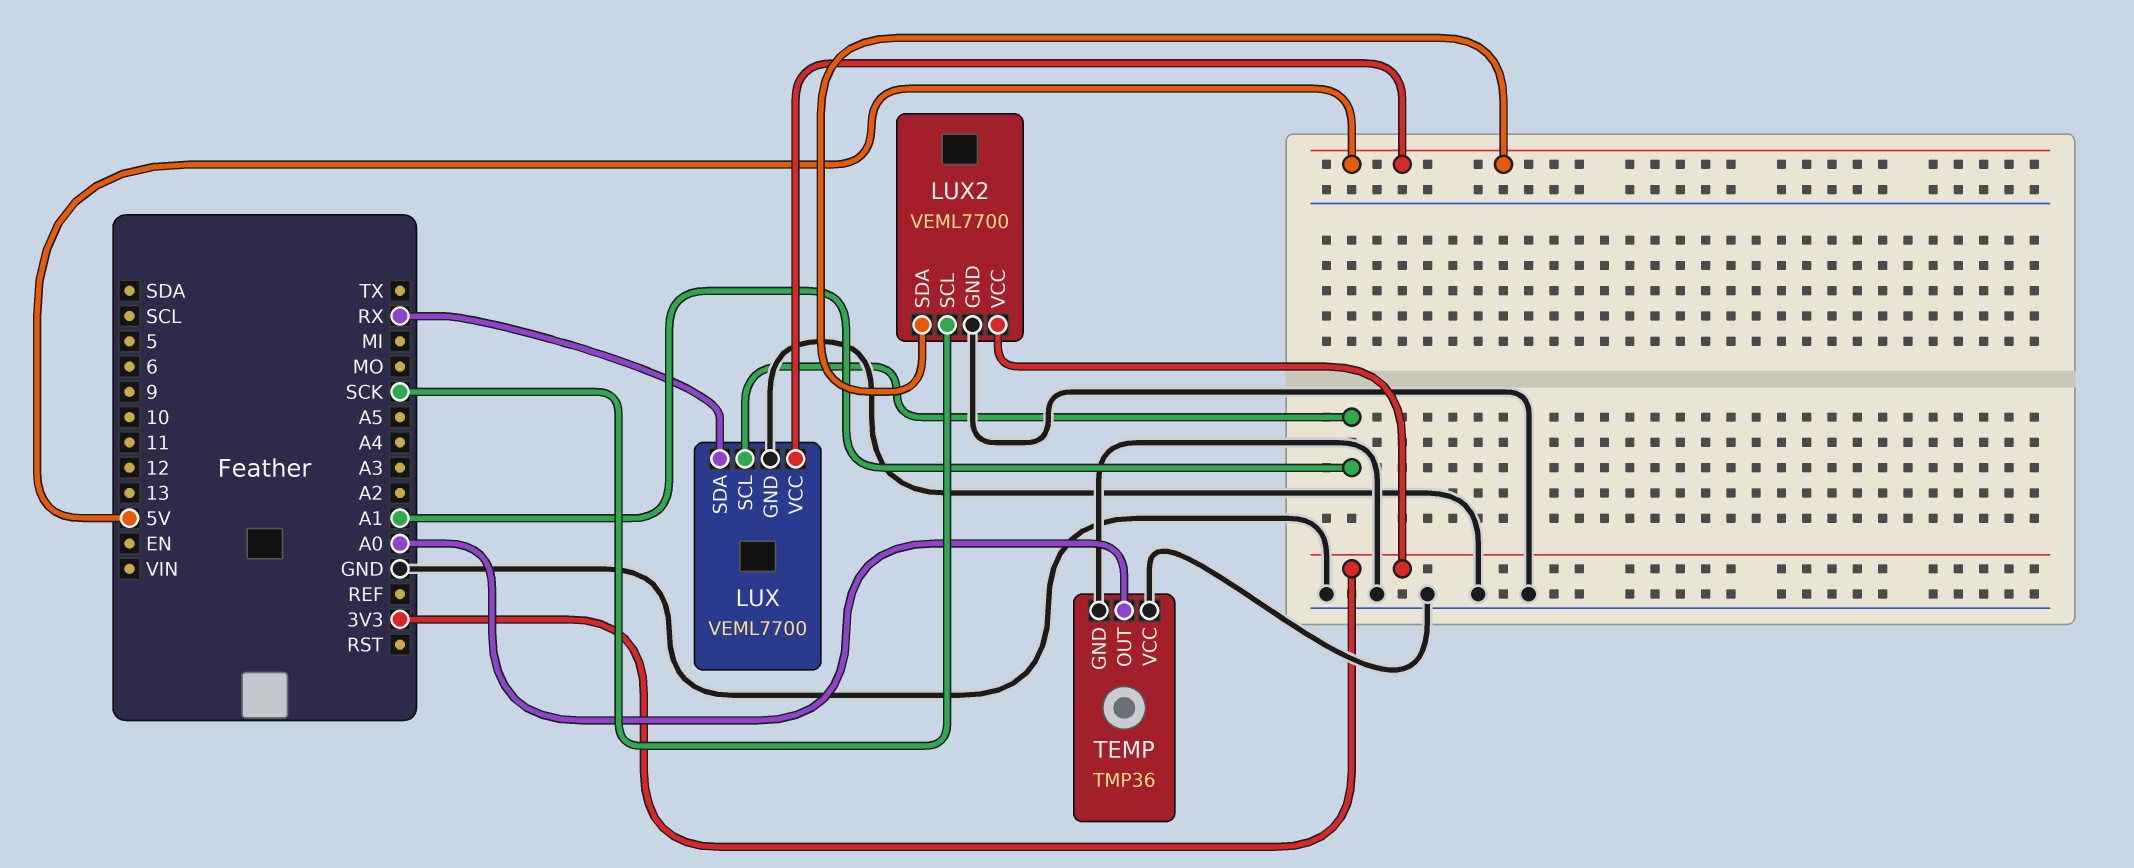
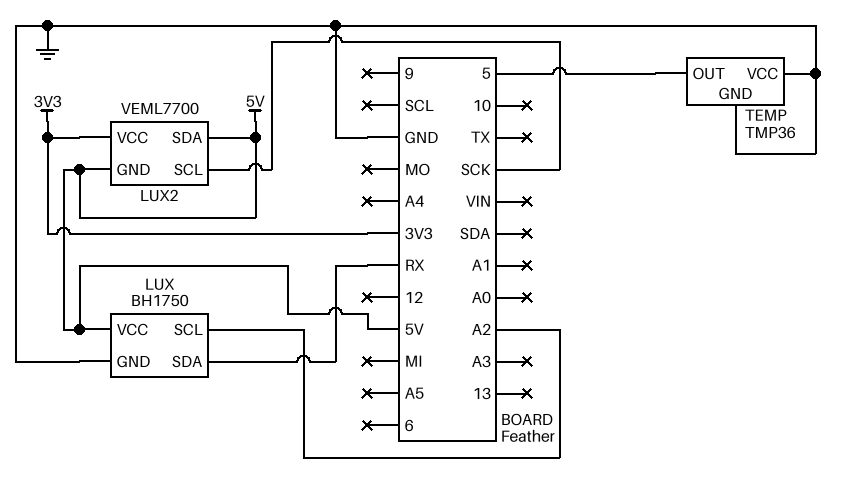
LUX: VEML7700 -> BH1750
LUX pin SCL: A1 -> A2
LUX2 pin GND: GND -> 5V
TEMP pin OUT: A0 -> 5

